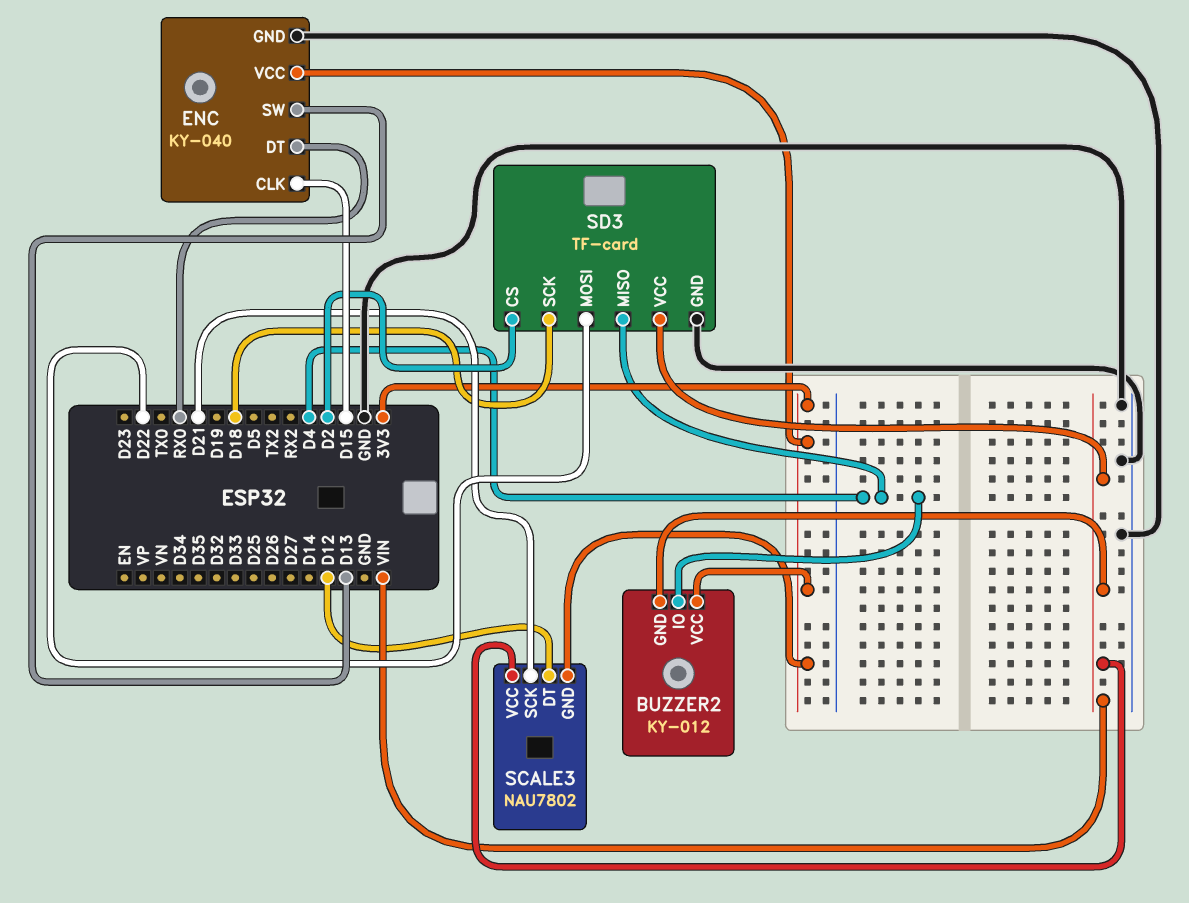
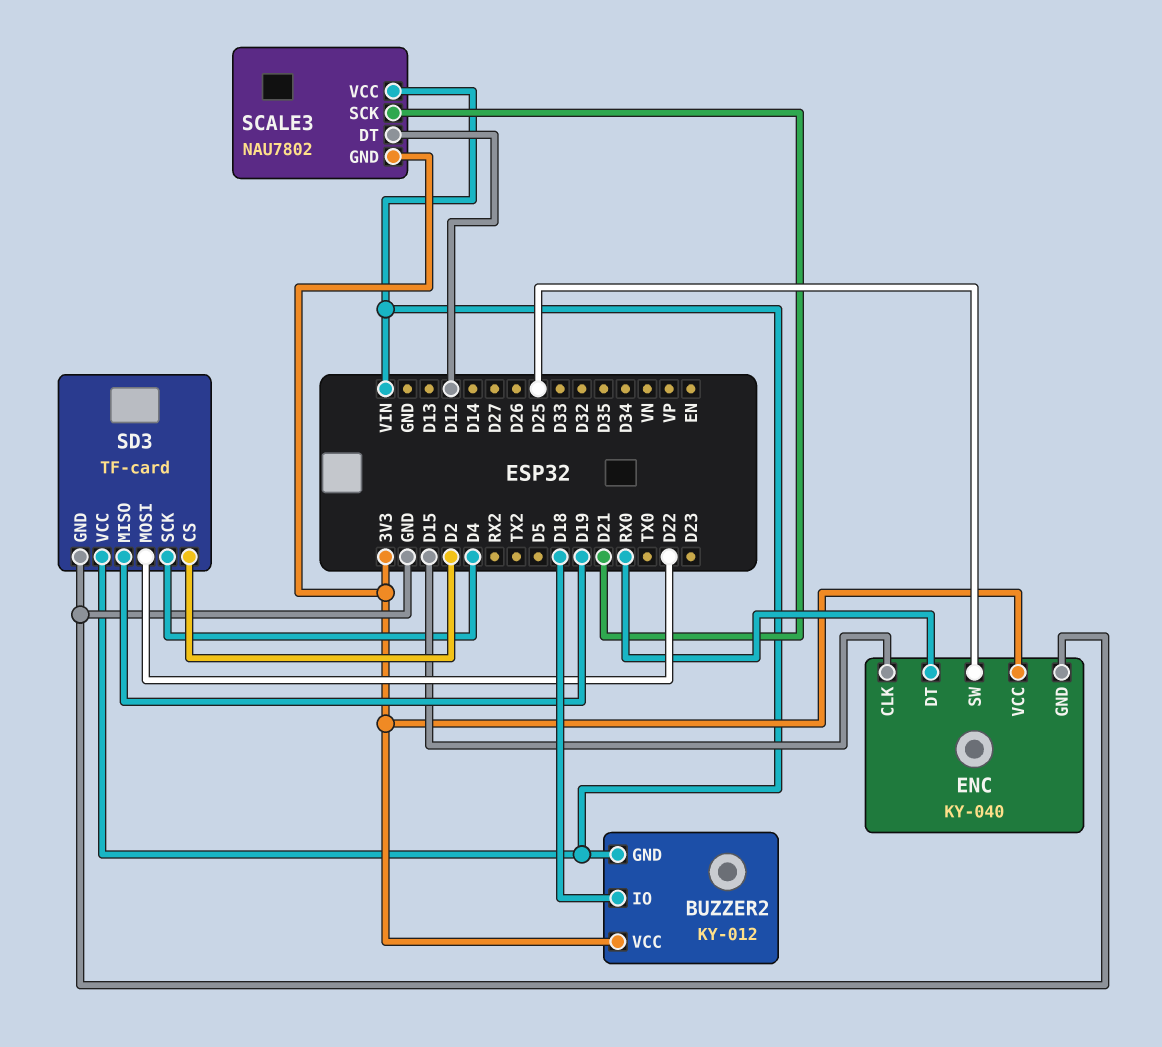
BUZZER2 pin IO: D4 -> D18
ENC pin SW: D13 -> D25
SD3 pin MISO: D4 -> D19
SD3 pin SCK: D18 -> D4

